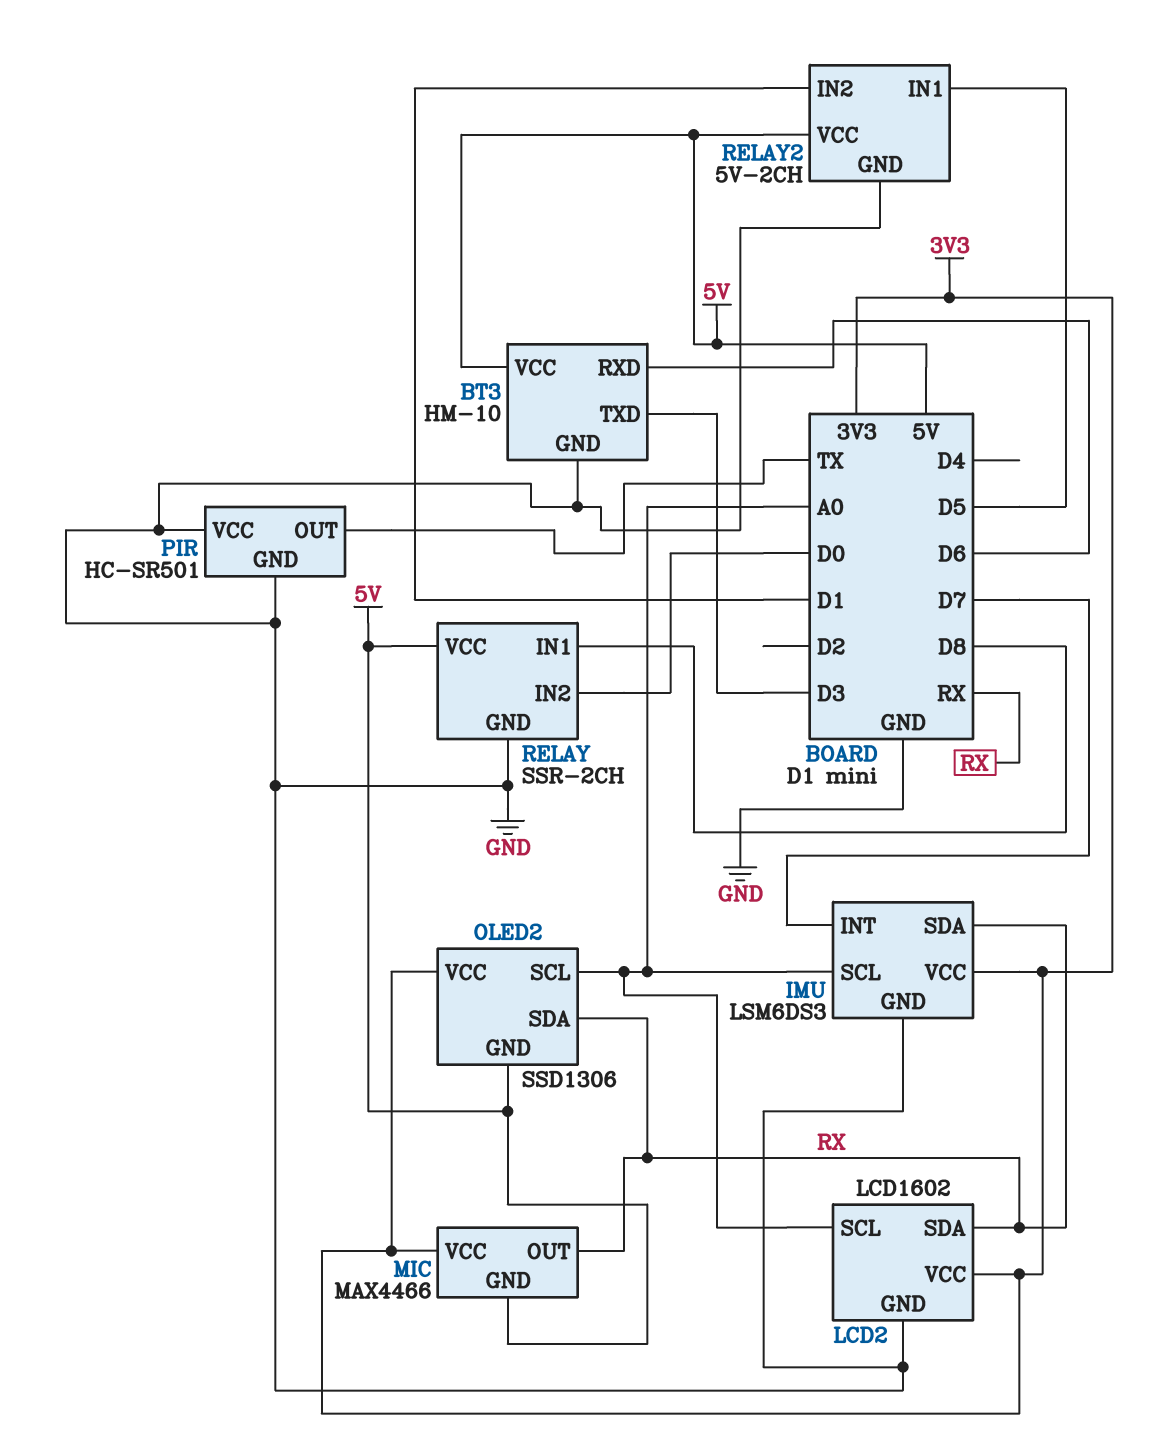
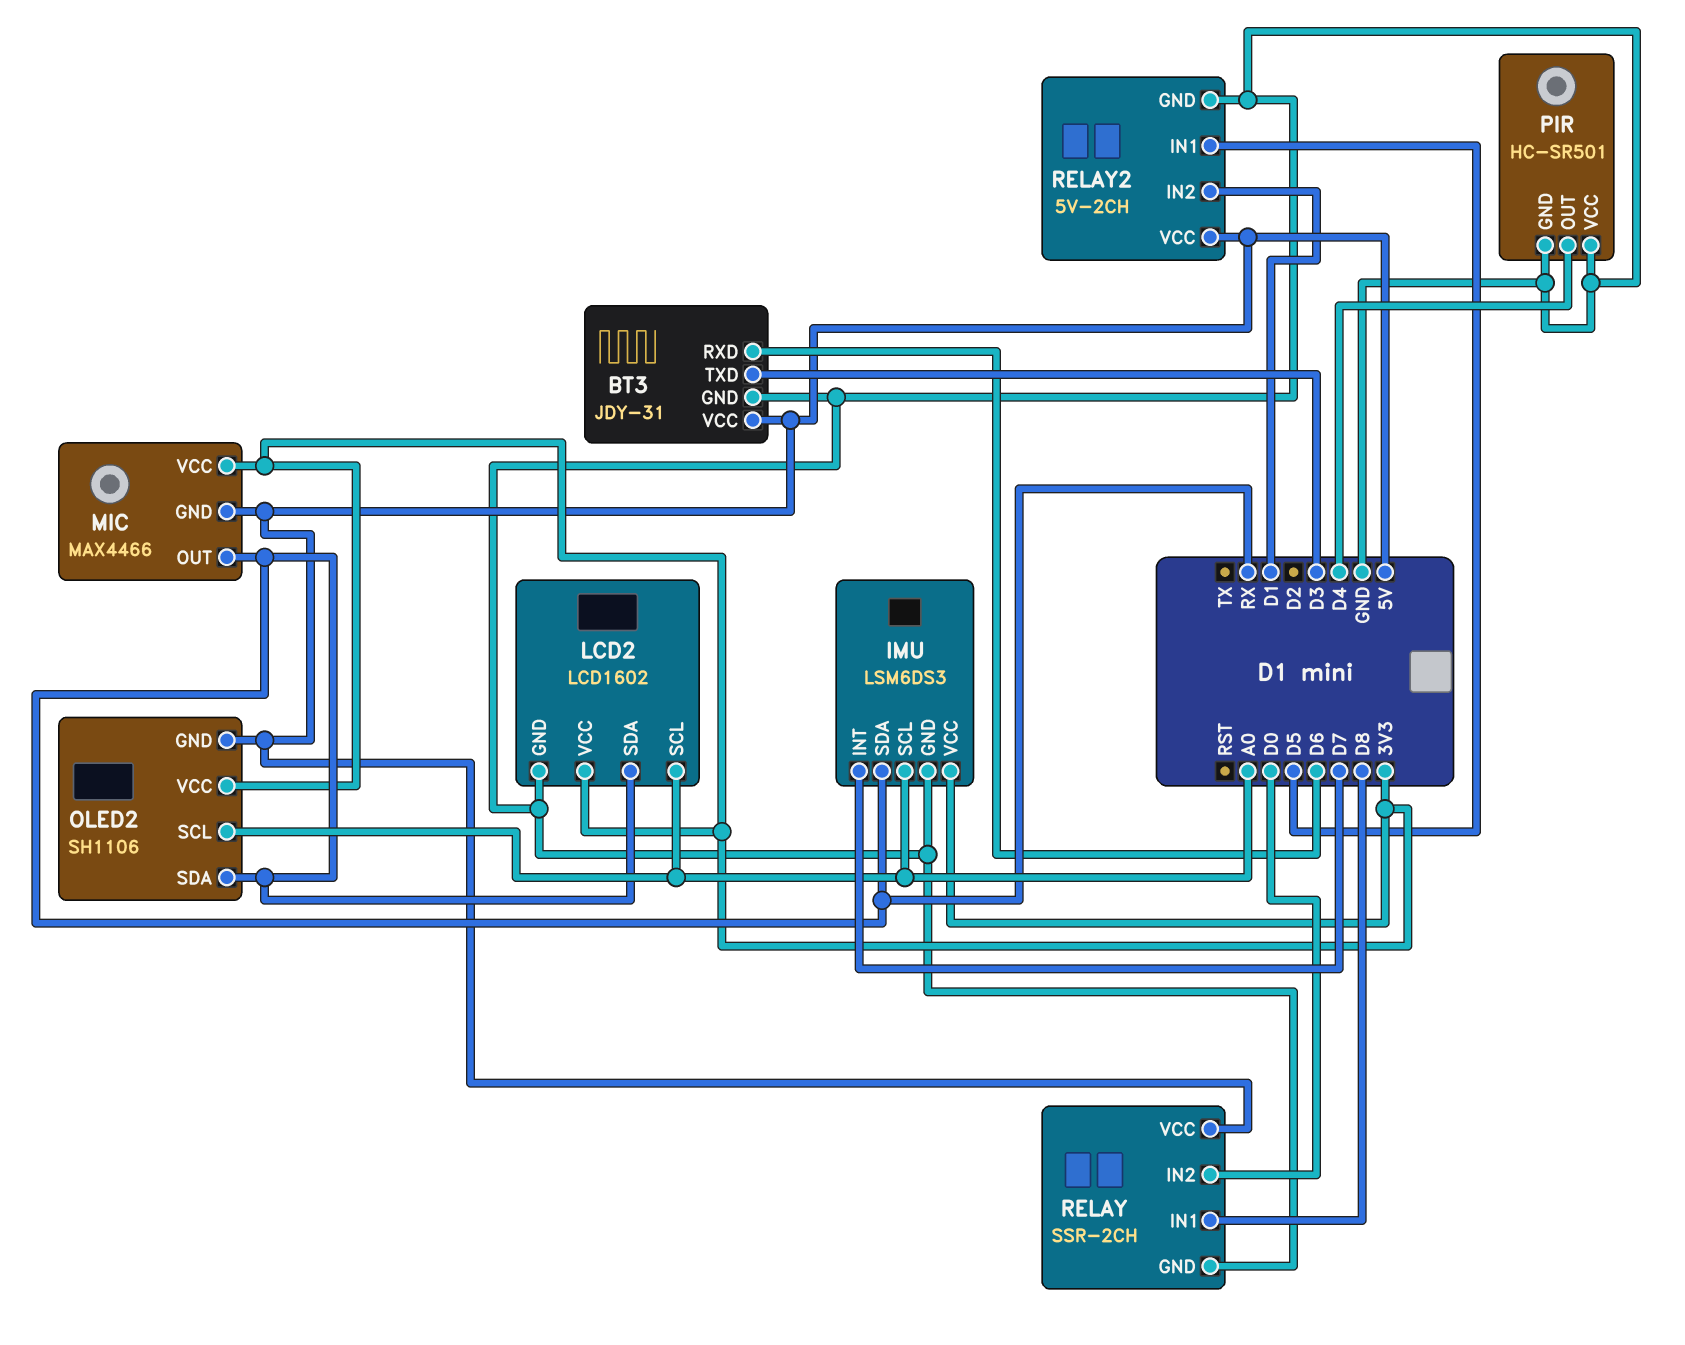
BT3: HM-10 -> JDY-31
OLED2: SSD1306 -> SH1106
PIR pin OUT: TX -> D4

